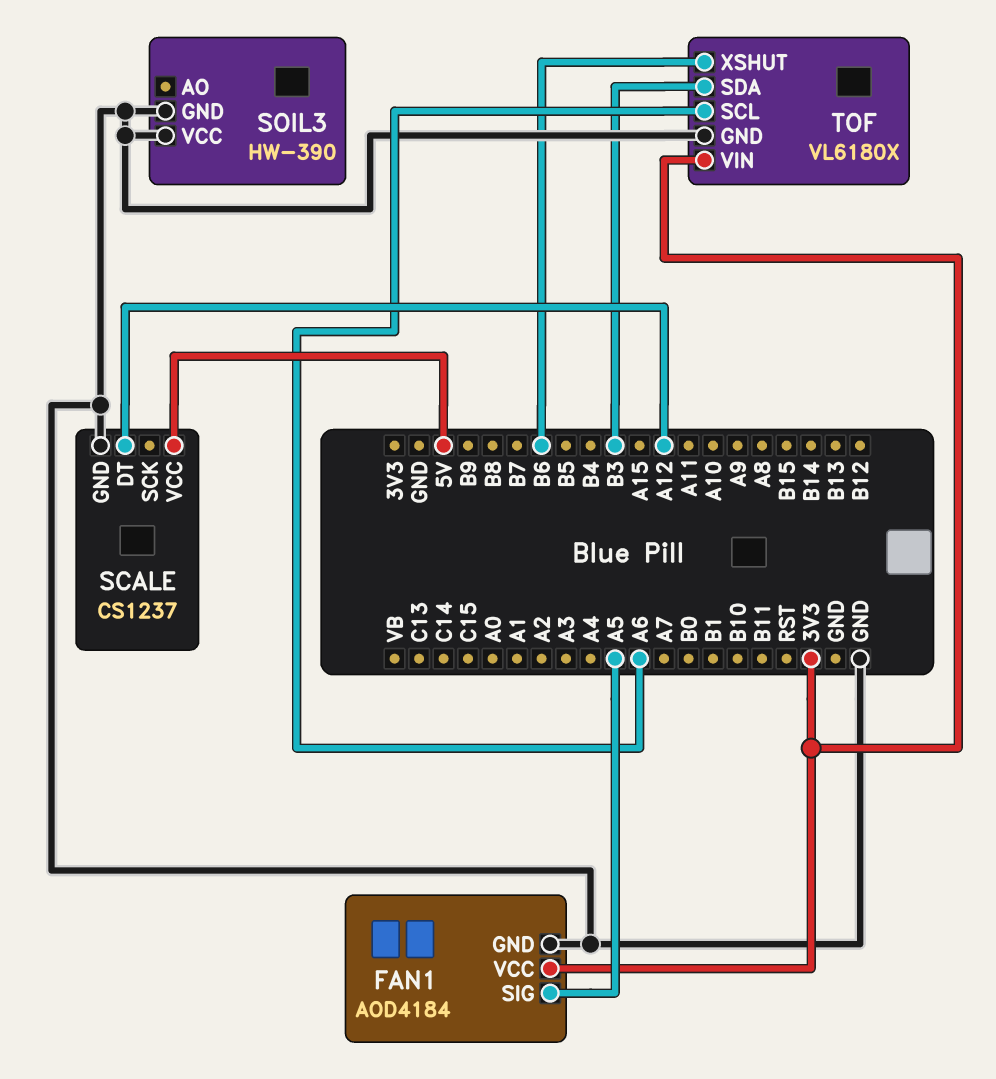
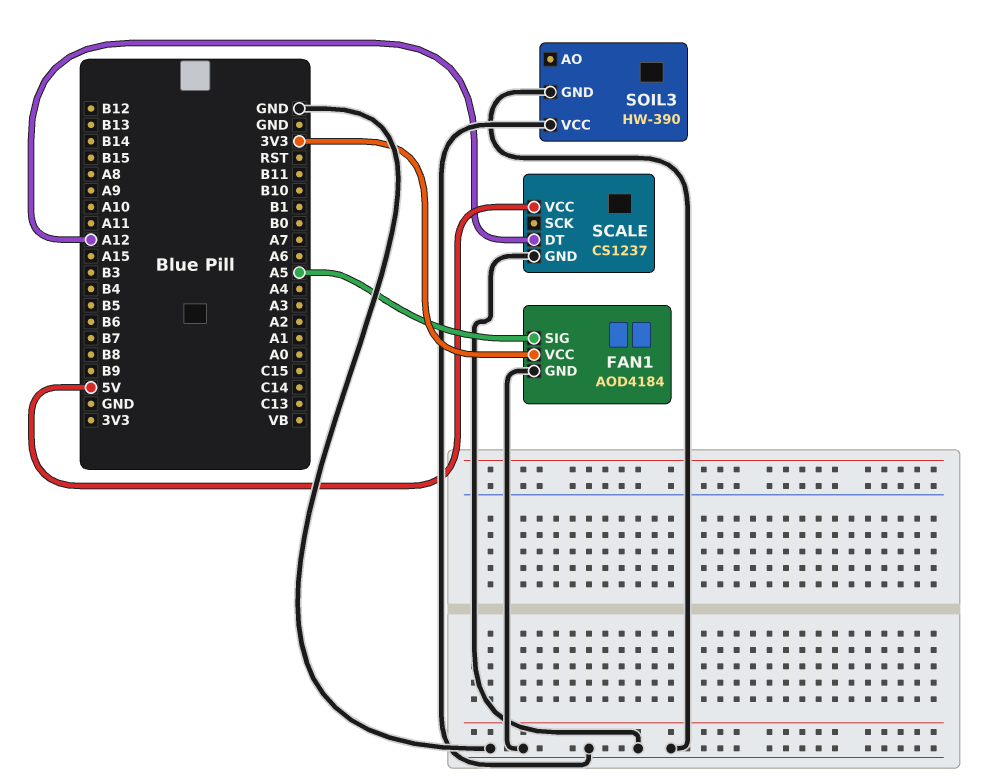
TOF: VL6180X -> none
TOF pin GND: GND -> none
TOF pin SCL: A6 -> none
TOF pin SDA: B3 -> none
TOF pin VIN: 3V3 -> none
TOF pin XSHUT: B6 -> none

